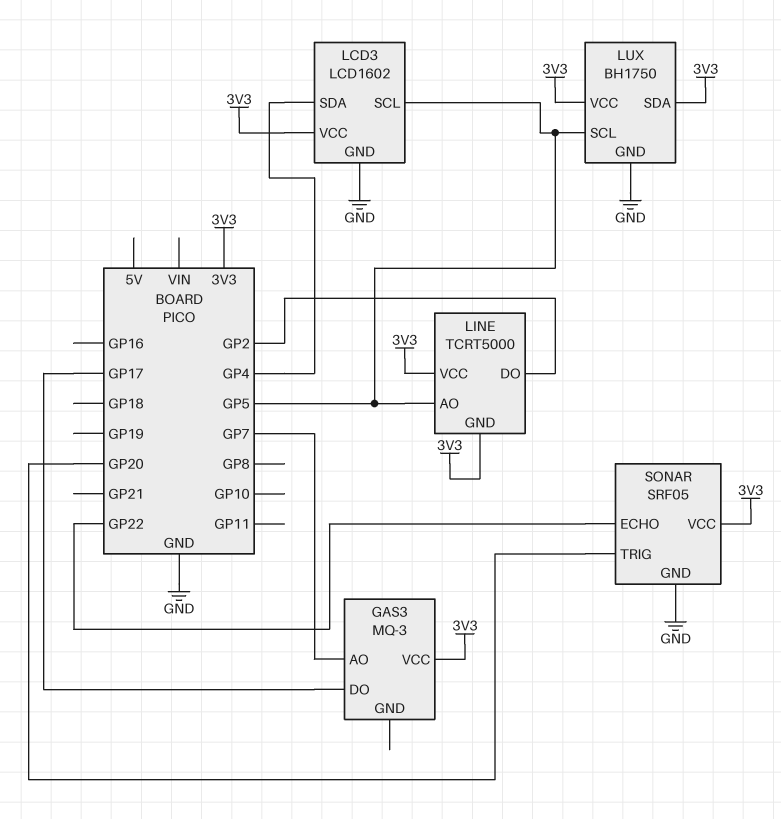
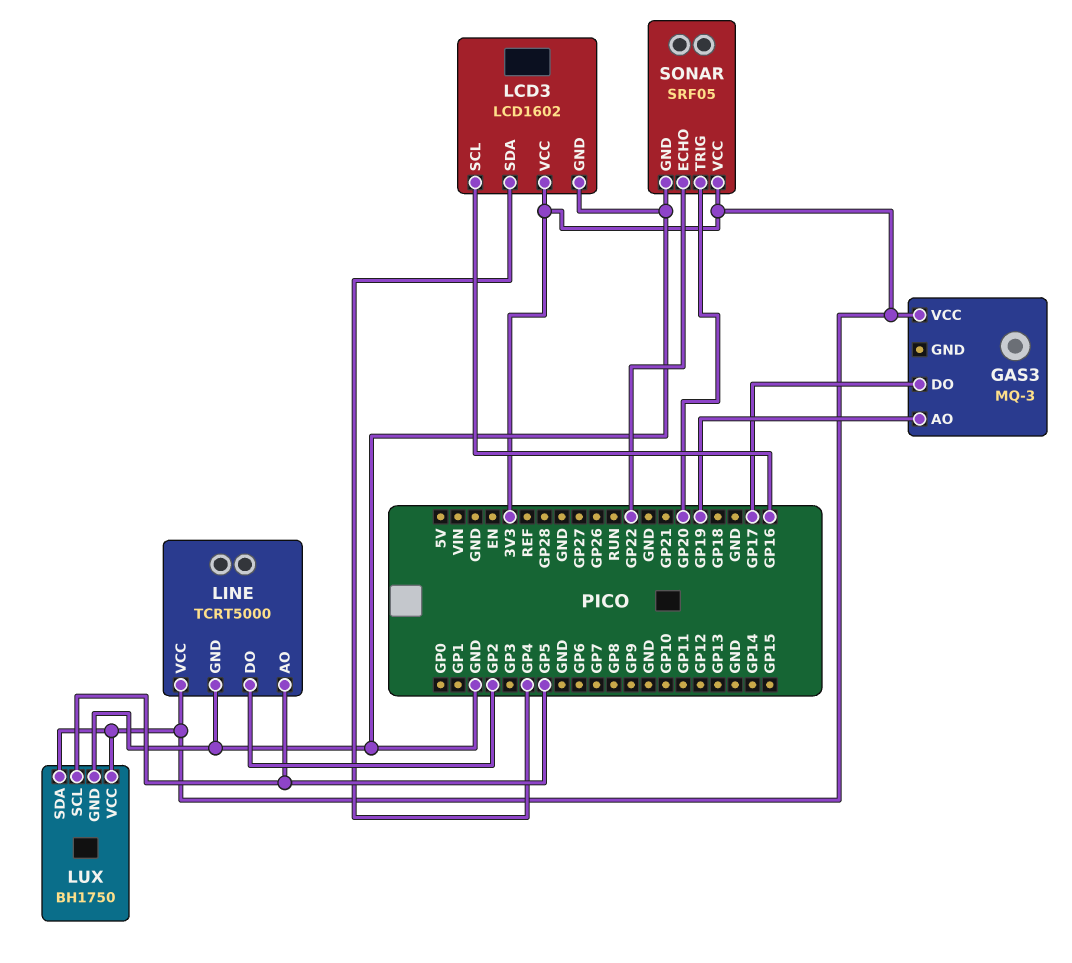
GAS3 pin AO: GP7 -> GP19
LCD3 pin SCL: GP5 -> GP16
LINE pin GND: 3V3 -> GND

